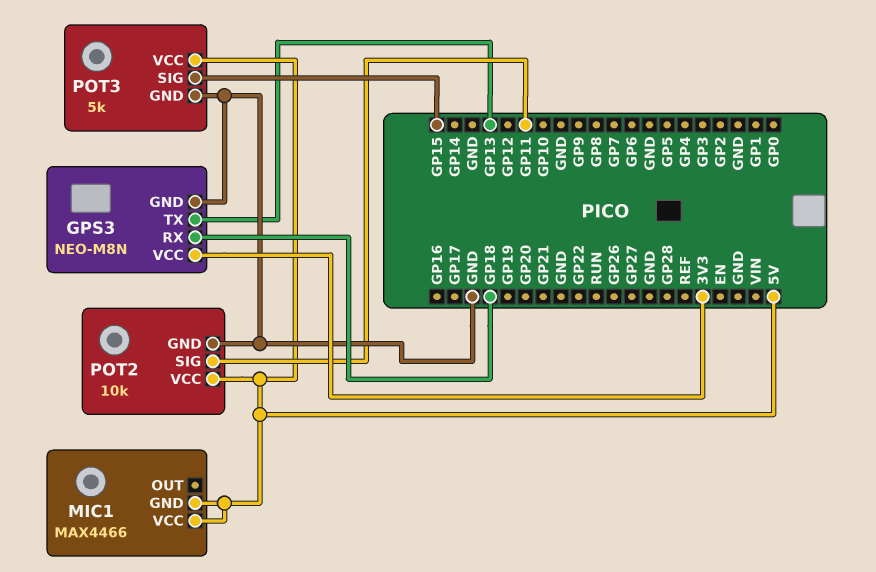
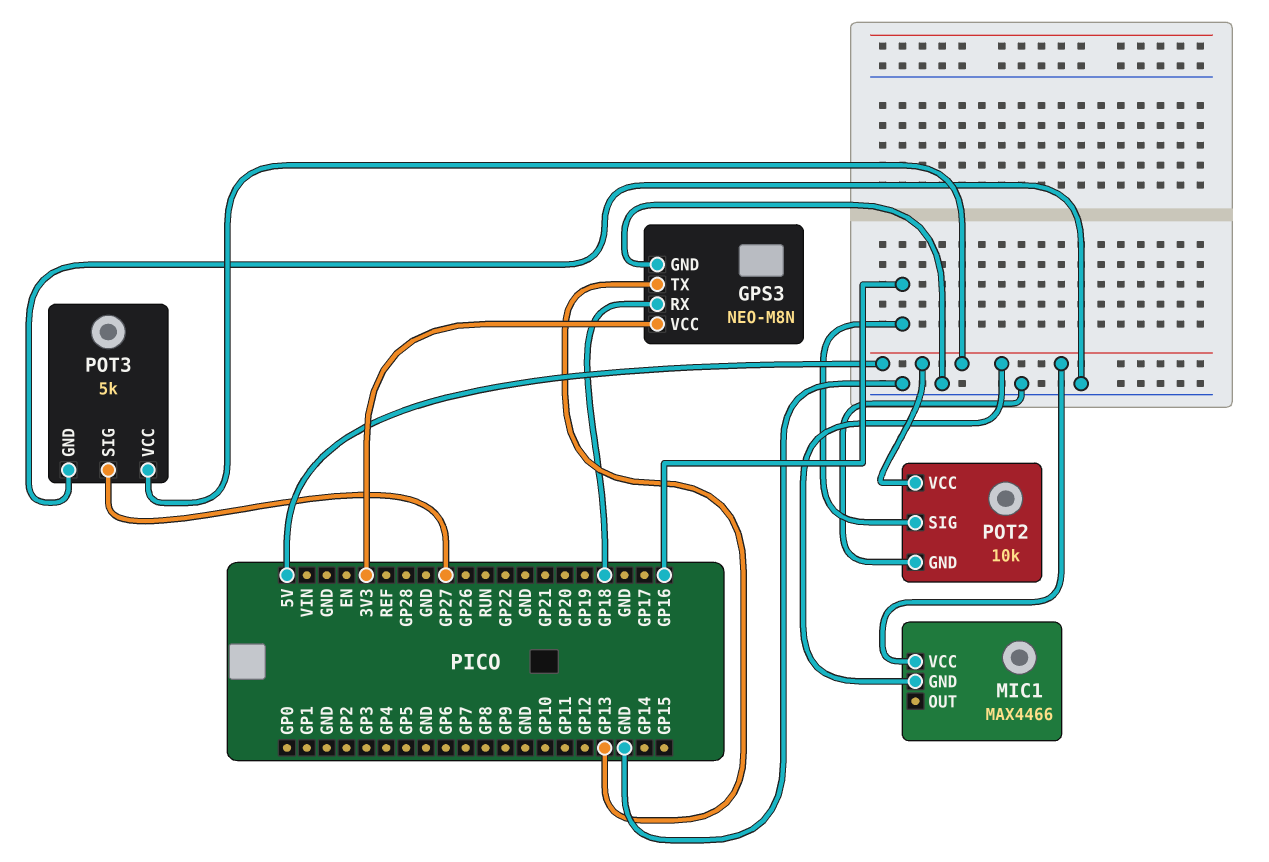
POT2 pin SIG: GP11 -> GP16
POT3 pin SIG: GP15 -> GP27

